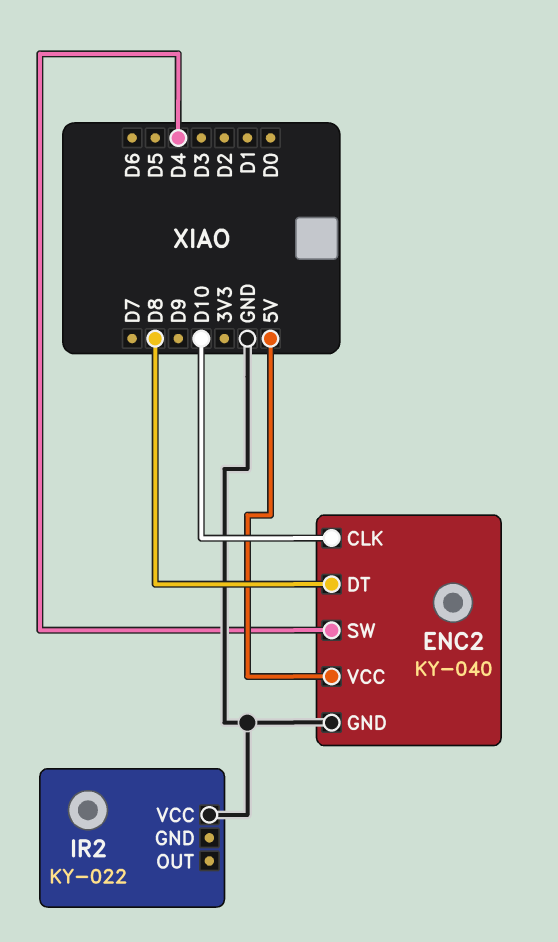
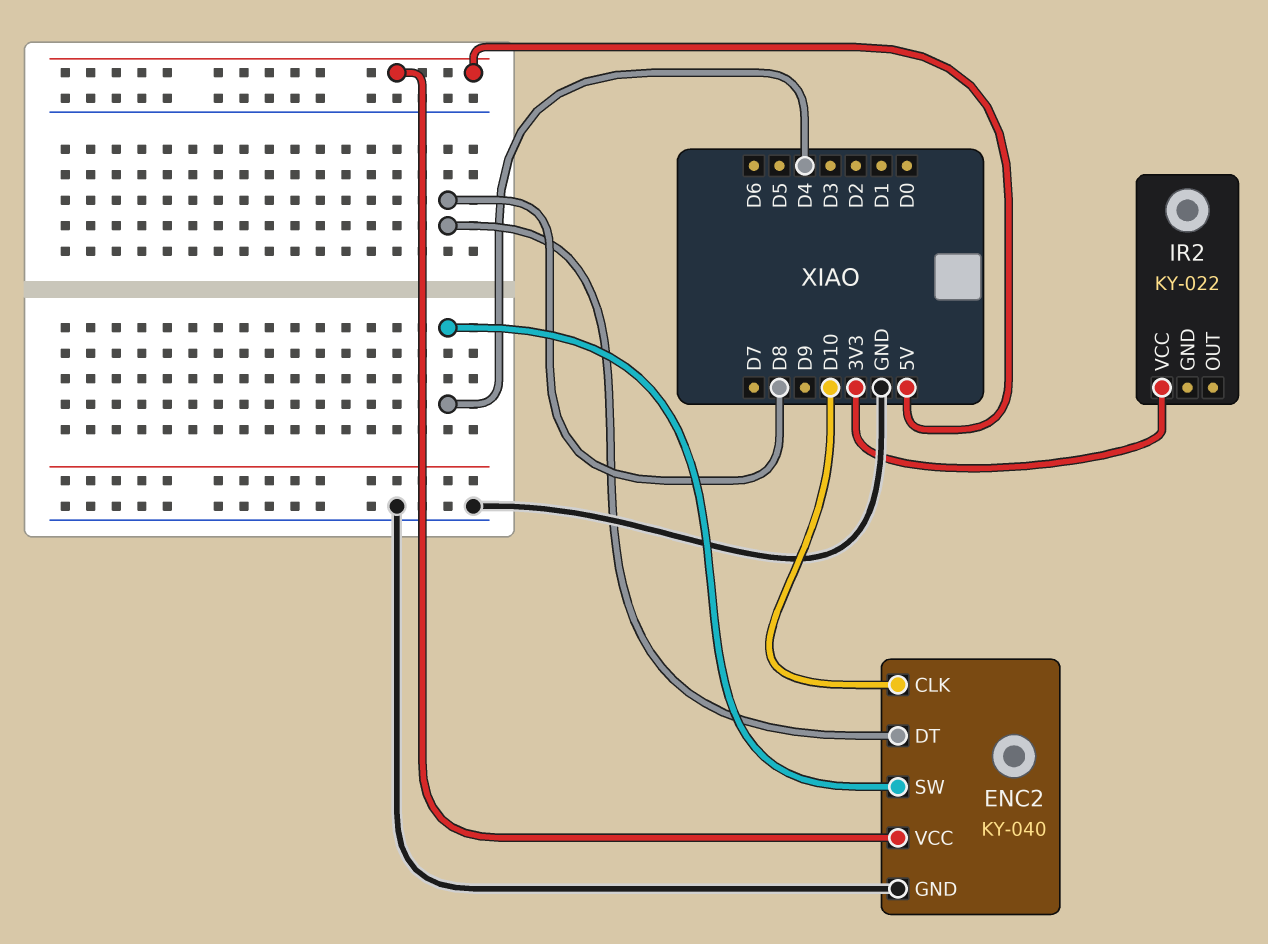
IR2 pin VCC: GND -> 3V3

